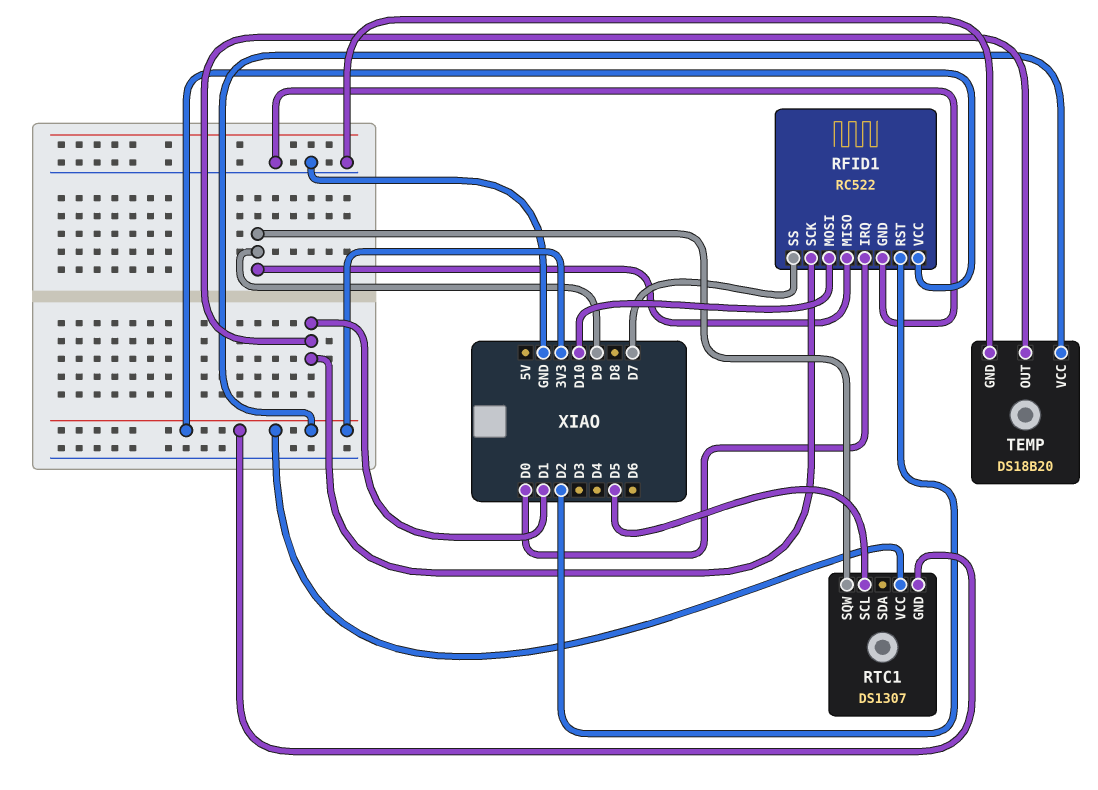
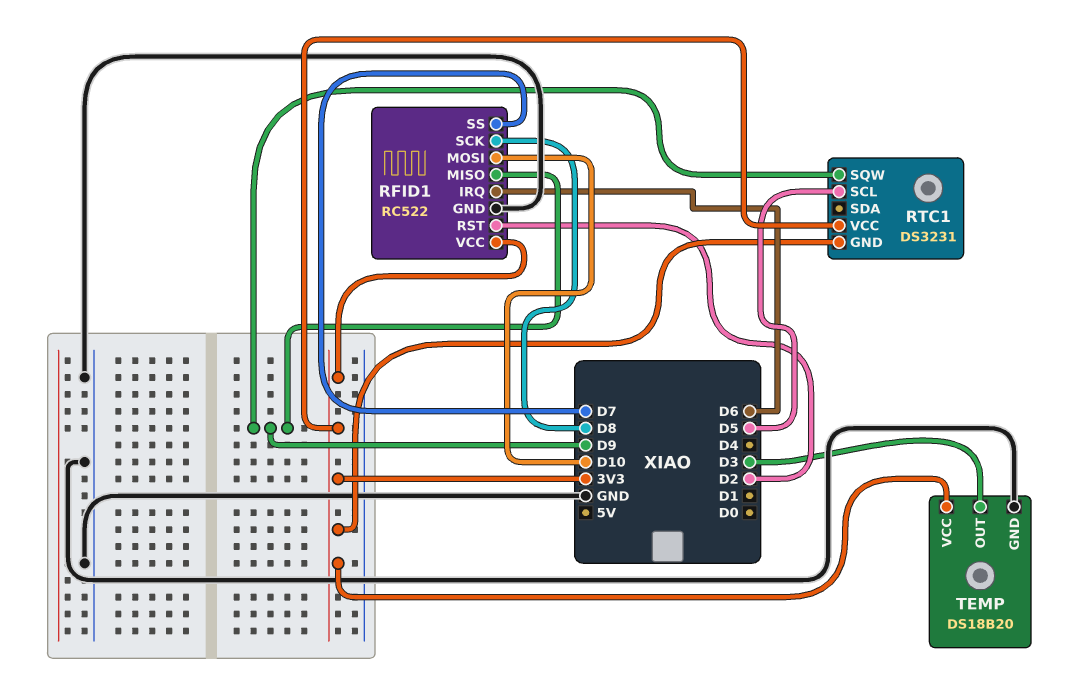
RFID1 pin IRQ: D0 -> D6
RFID1 pin SCK: D1 -> D8
RTC1: DS1307 -> DS3231
TEMP pin OUT: D1 -> D3

